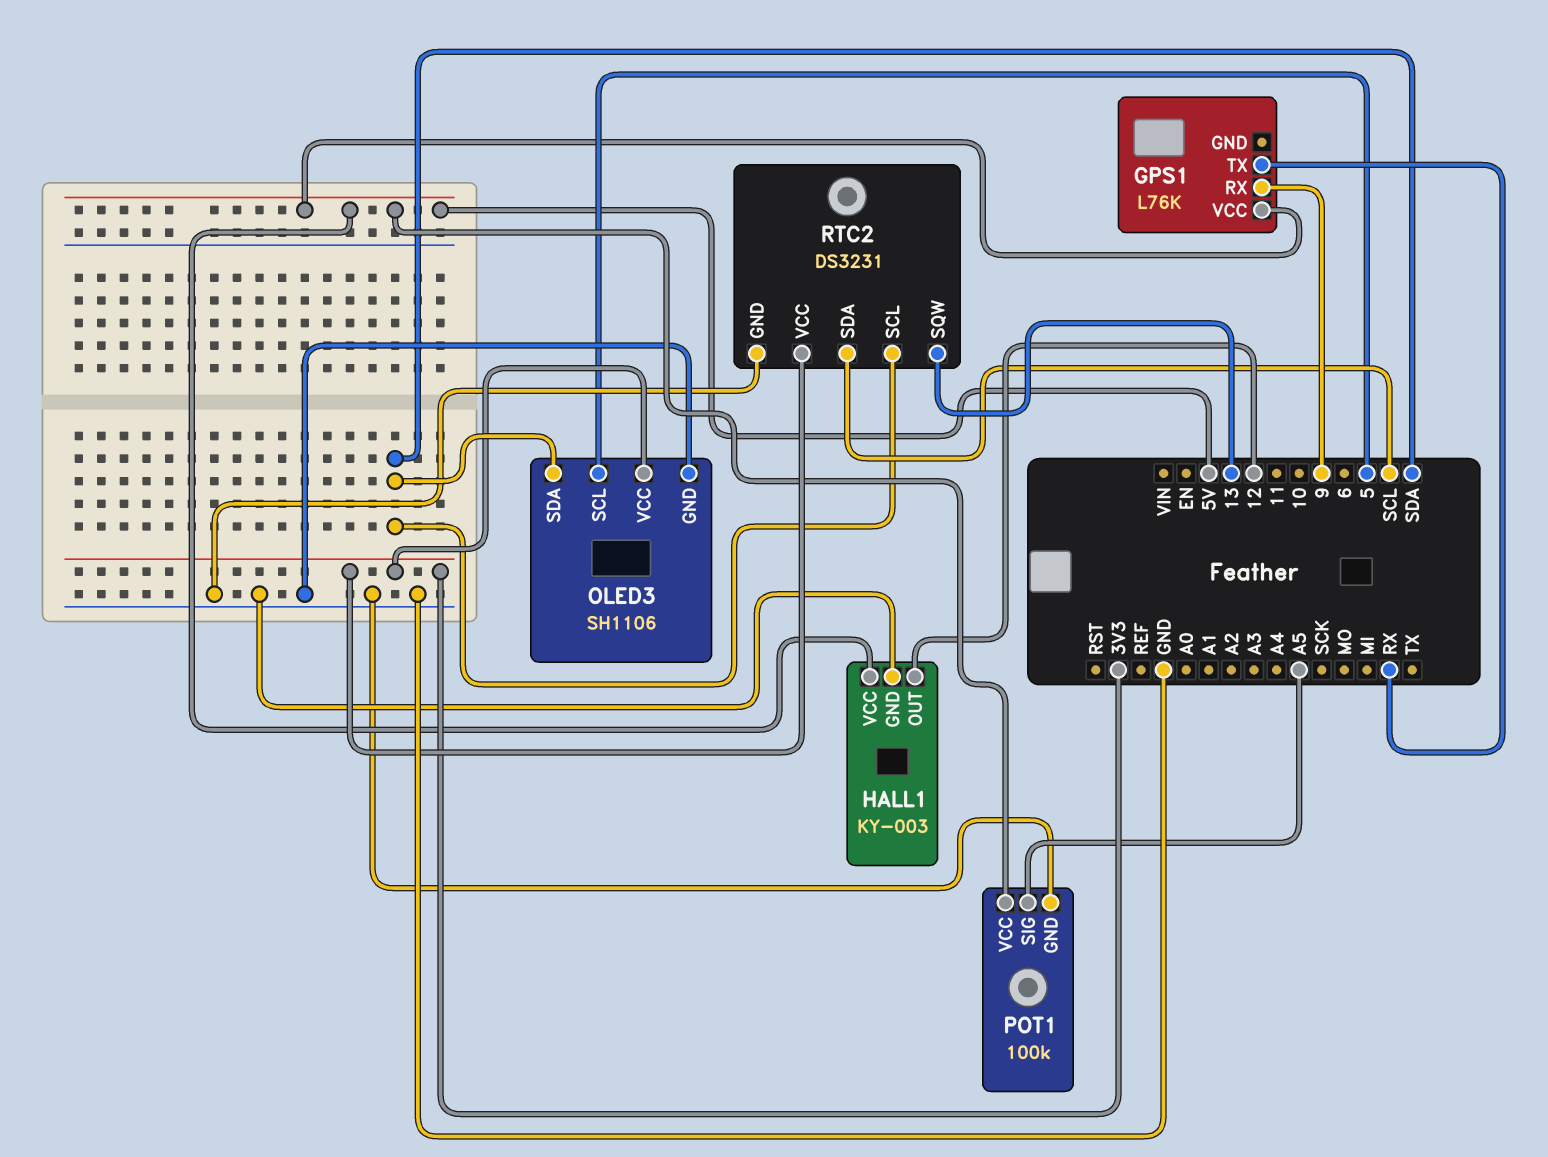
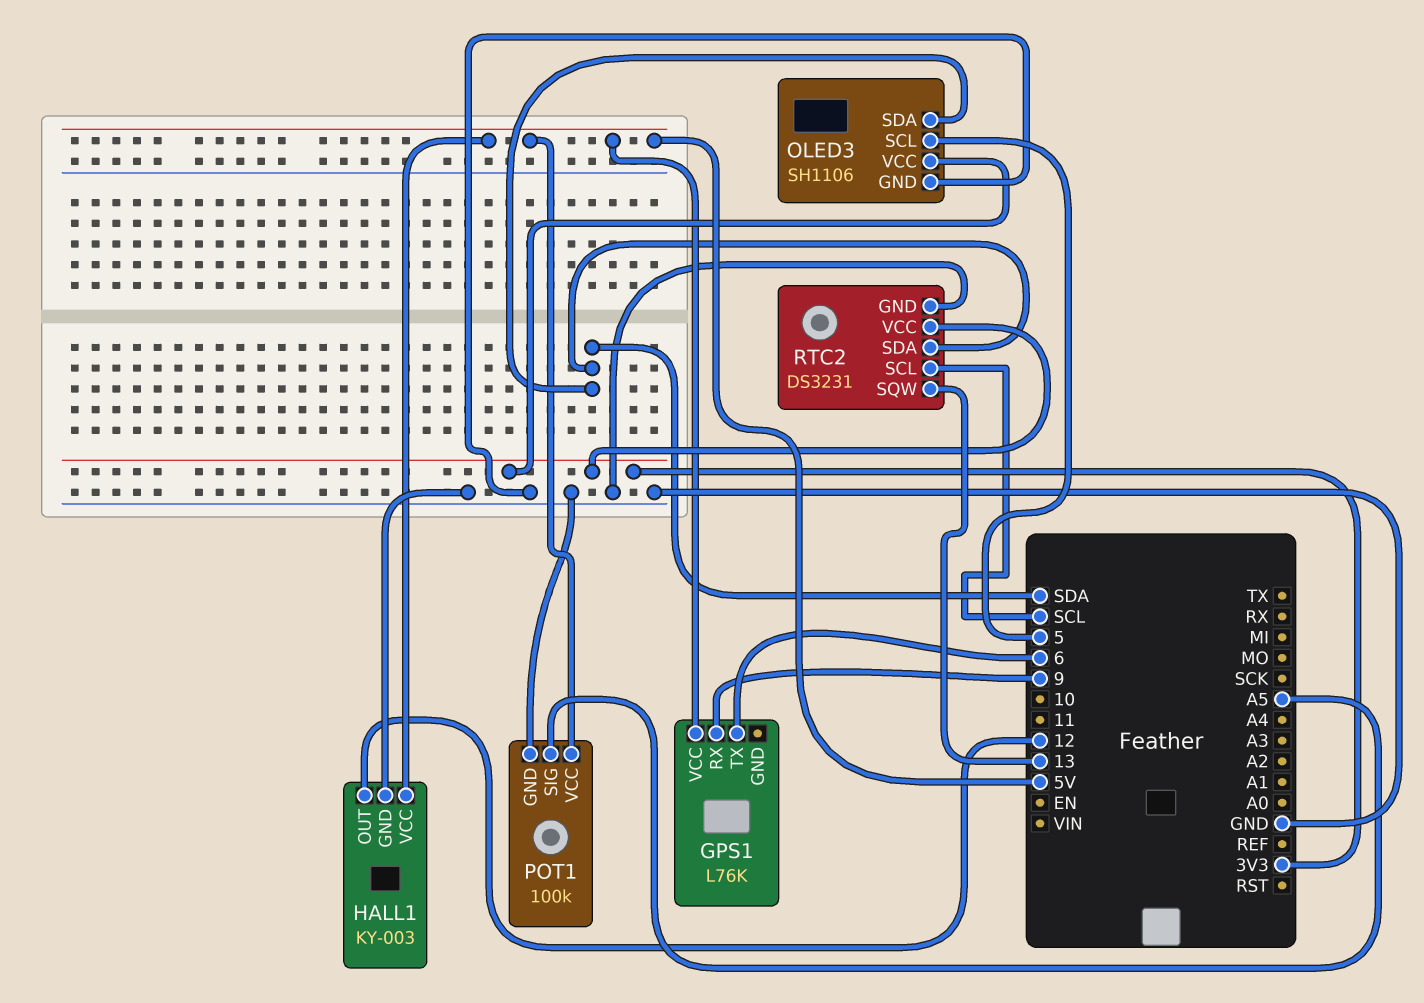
GPS1 pin TX: RX -> 6
RTC2 pin SCL: SDA -> SCL
RTC2 pin SDA: SCL -> SDA

